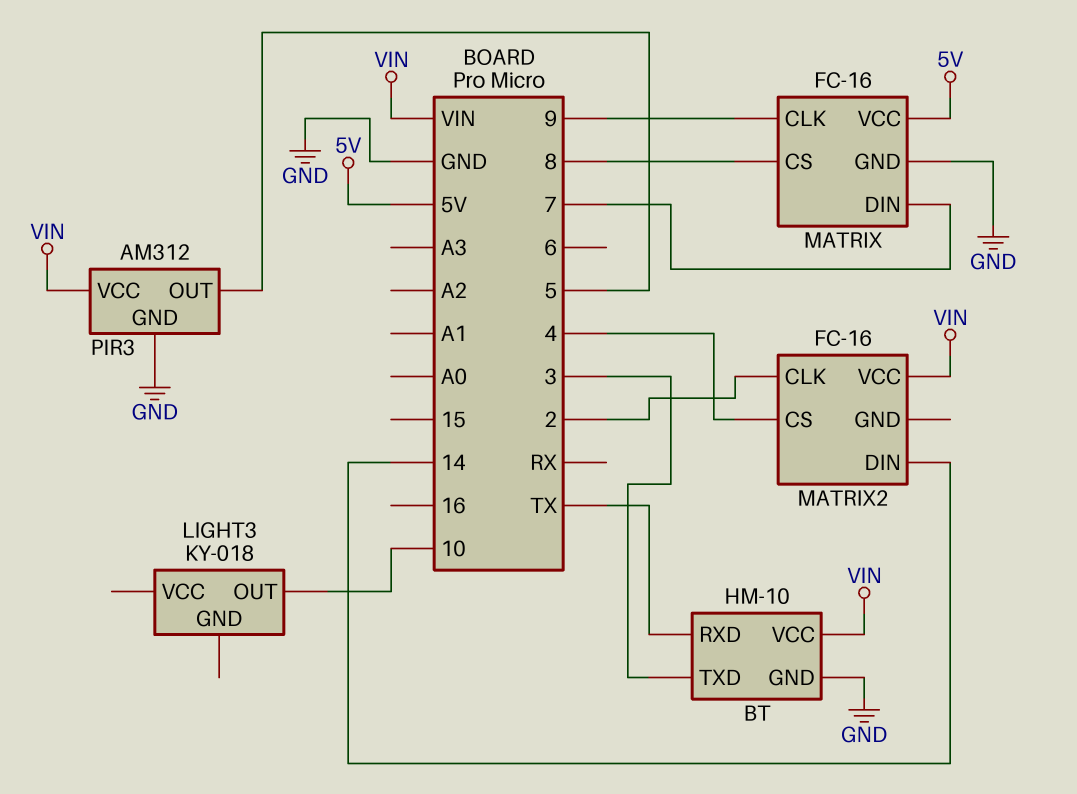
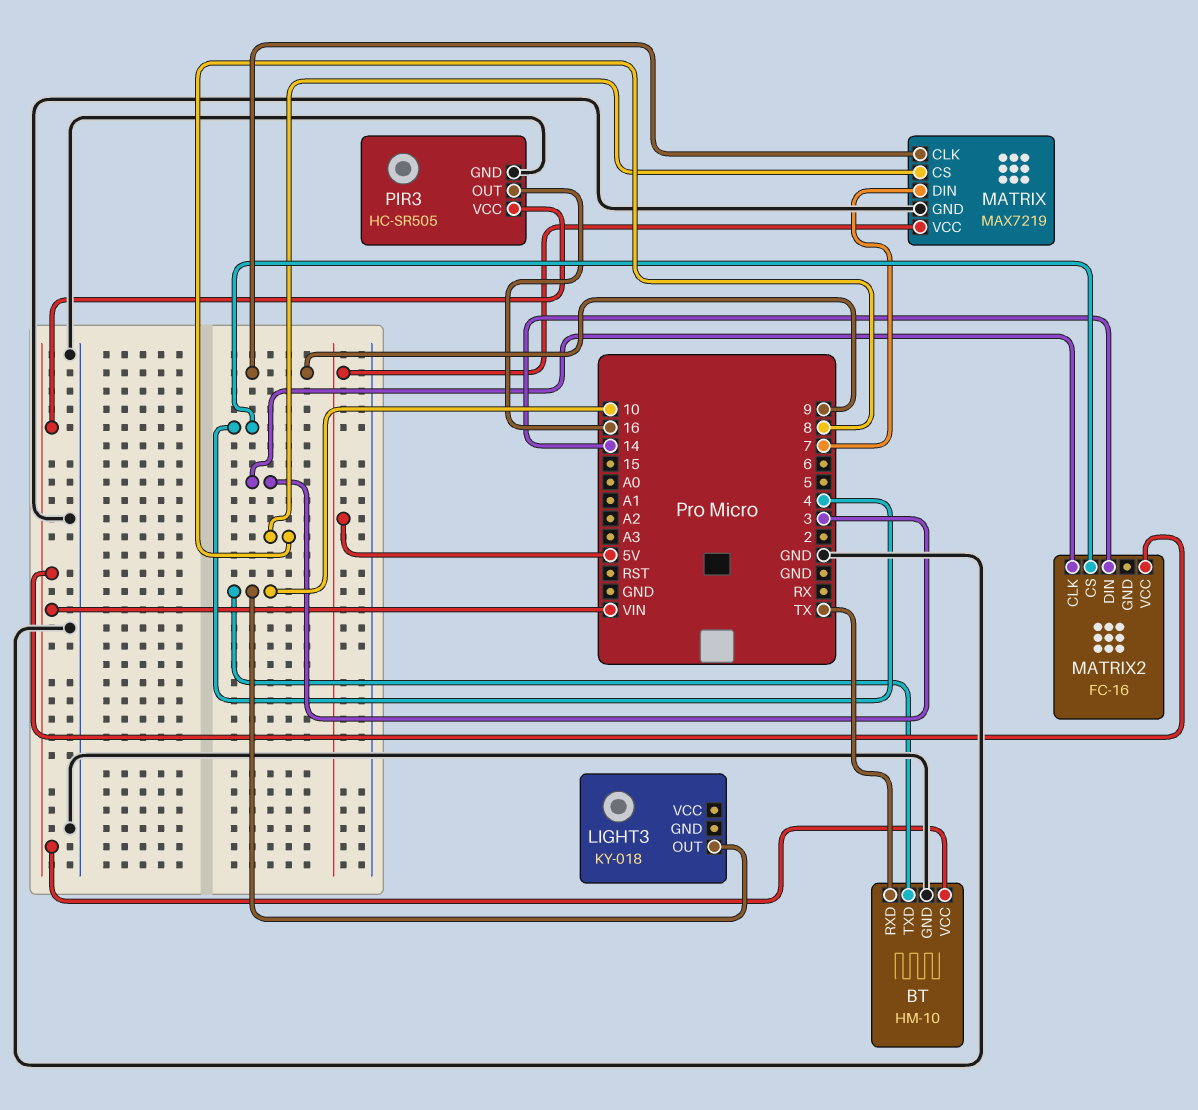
BT pin TXD: 3 -> 10
MATRIX: FC-16 -> MAX7219
MATRIX2 pin CLK: 2 -> 3
PIR3: AM312 -> HC-SR505
PIR3 pin OUT: 5 -> 16

